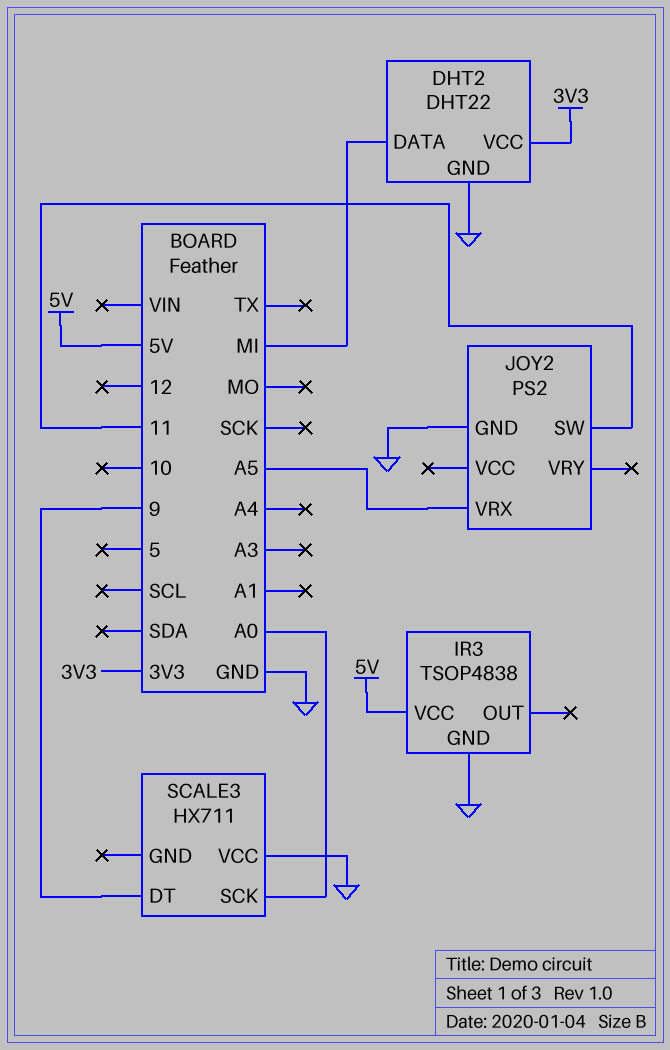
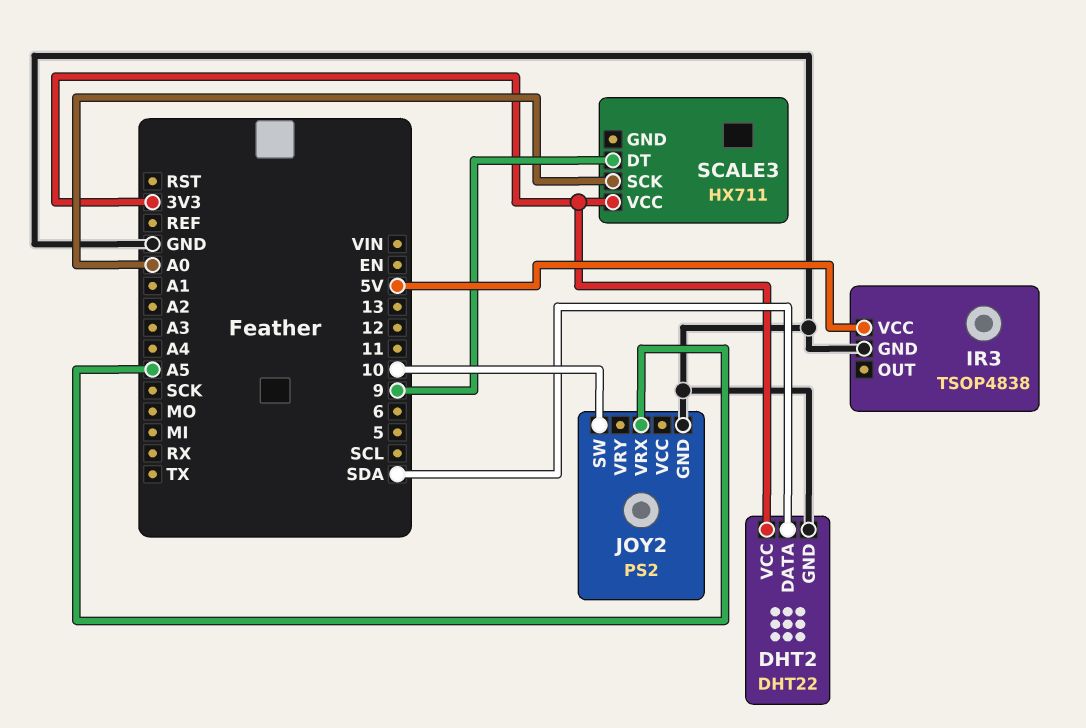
DHT2 pin DATA: MI -> SDA
JOY2 pin SW: 11 -> 10
SCALE3 pin VCC: GND -> 3V3

